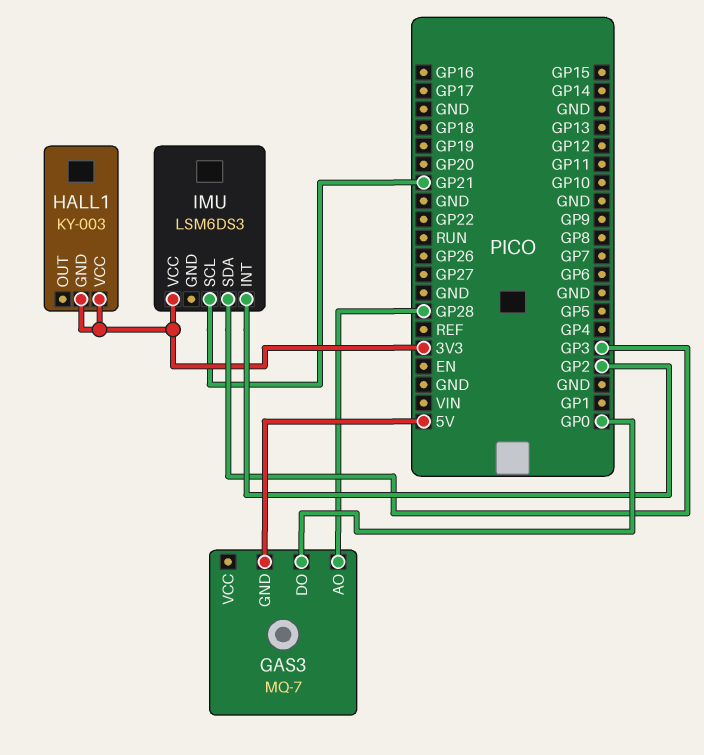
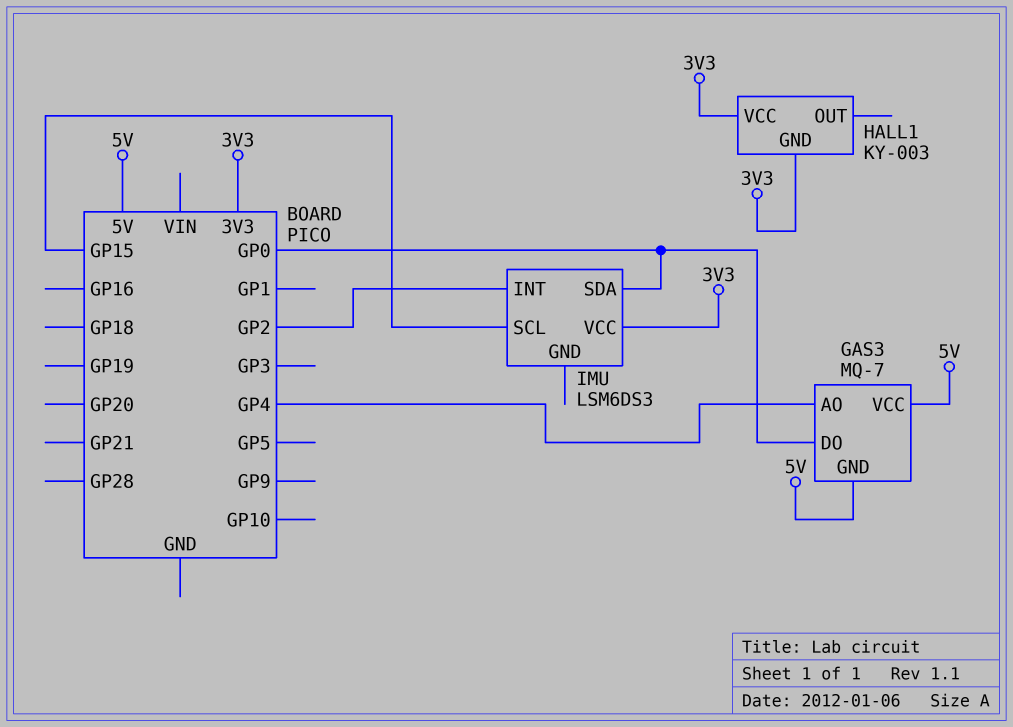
GAS3 pin AO: GP28 -> GP4
GAS3 pin VCC: none -> 5V
IMU pin SCL: GP21 -> GP15
IMU pin SDA: GP3 -> GP0

